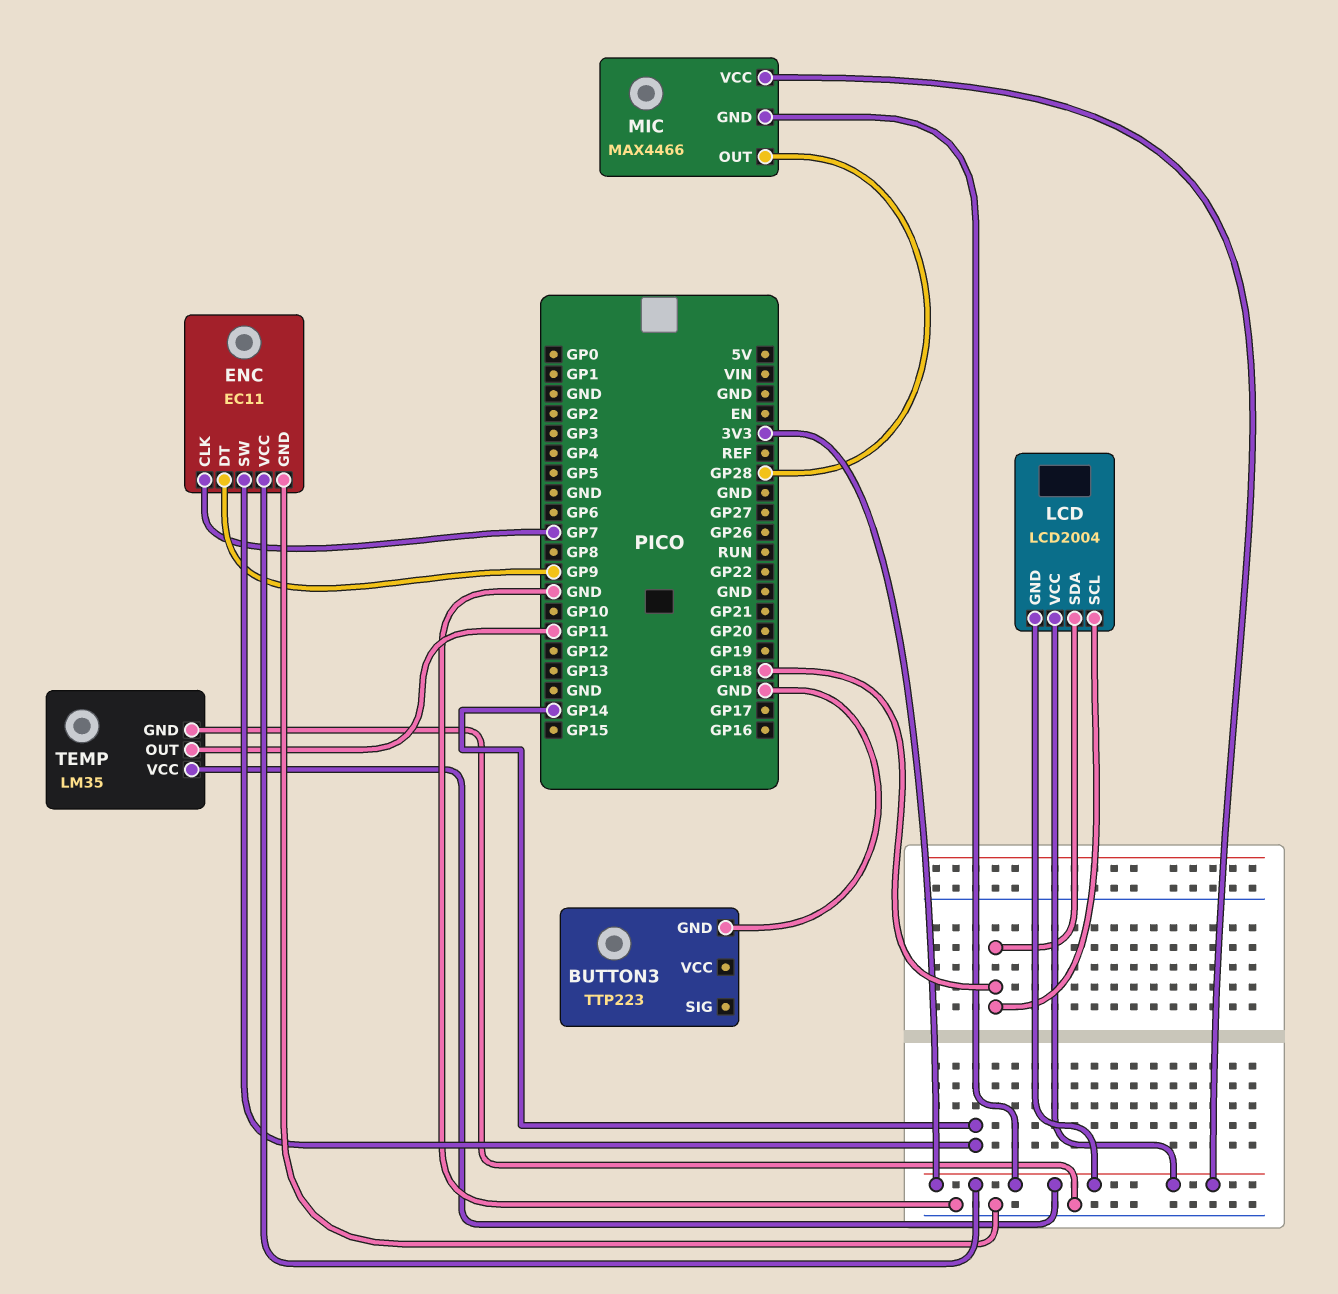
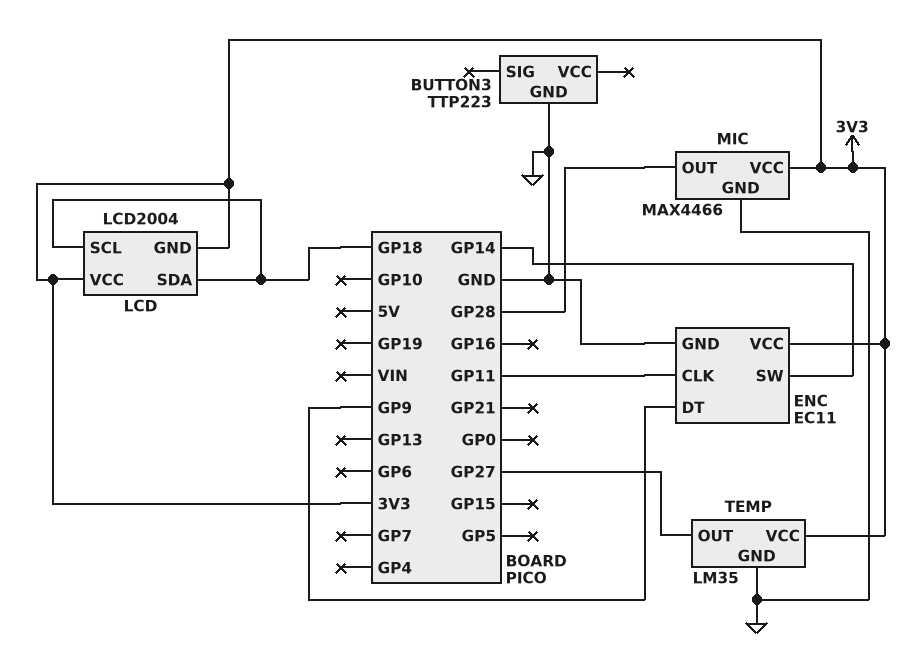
ENC pin CLK: GP7 -> GP11
MIC pin GND: 3V3 -> GND
TEMP pin OUT: GP11 -> GP27

